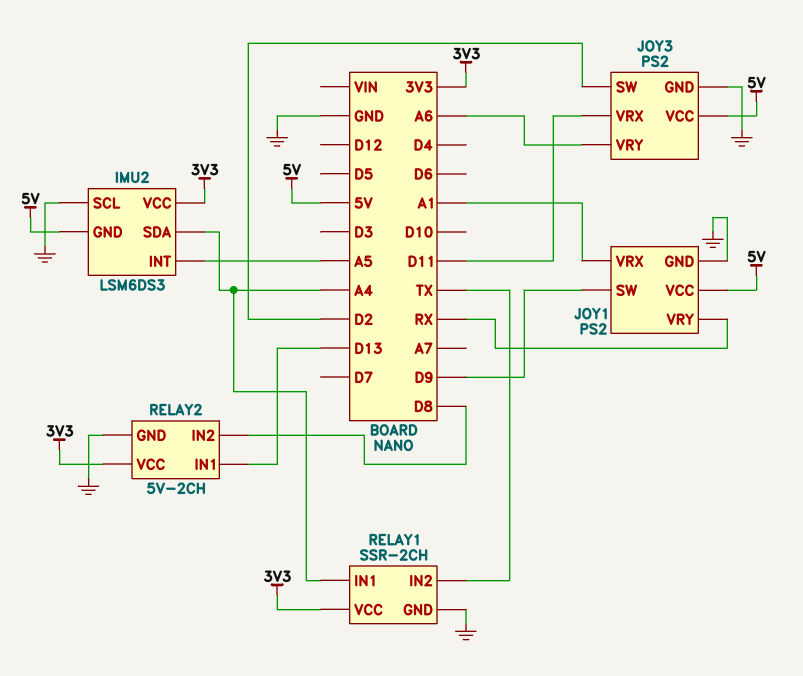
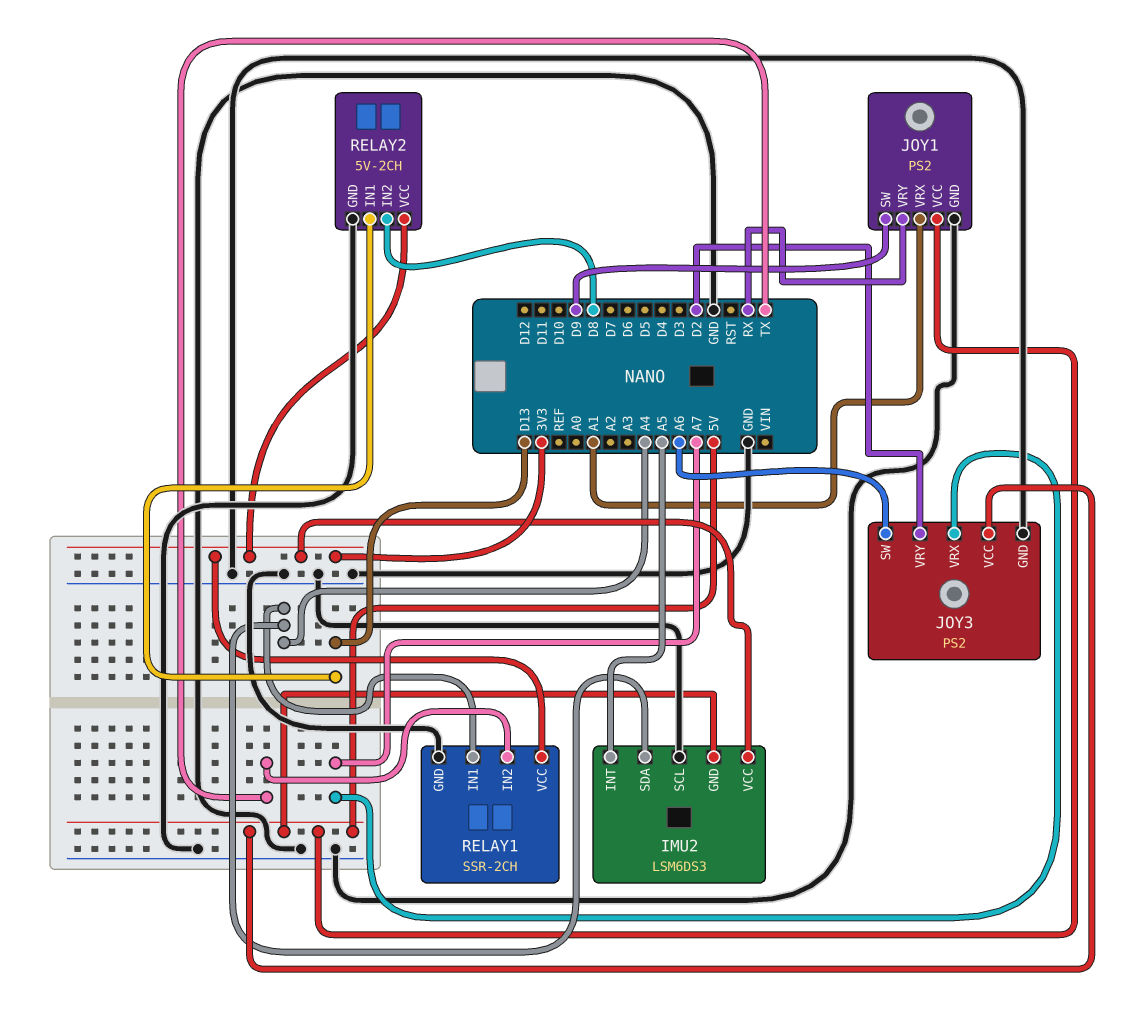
JOY3 pin SW: D2 -> A6
JOY3 pin VRX: D11 -> A7
JOY3 pin VRY: A6 -> D2

